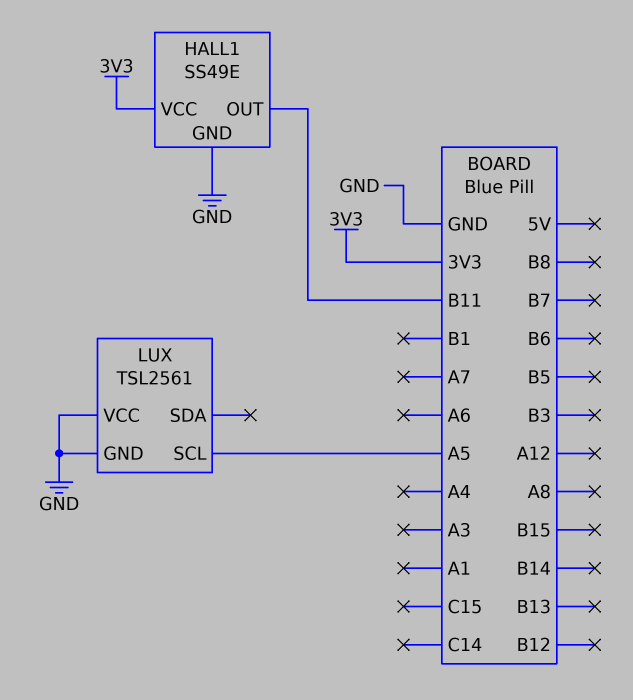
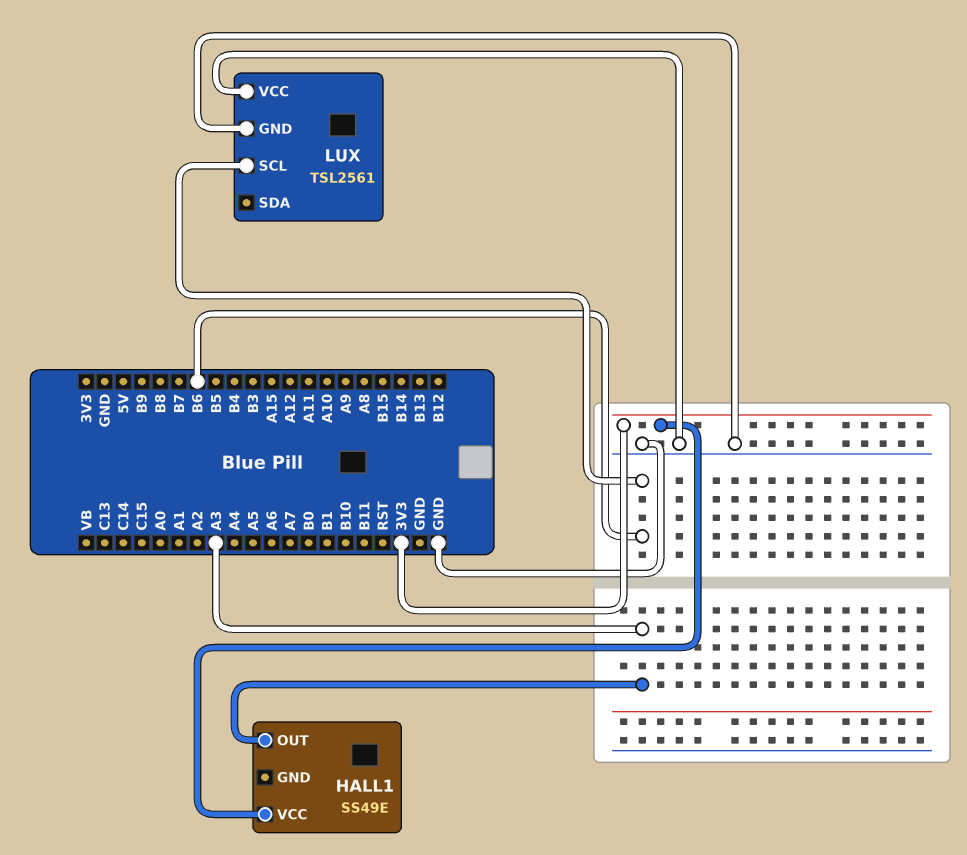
HALL1 pin GND: GND -> none
HALL1 pin OUT: B11 -> A3
LUX pin SCL: A5 -> B6

